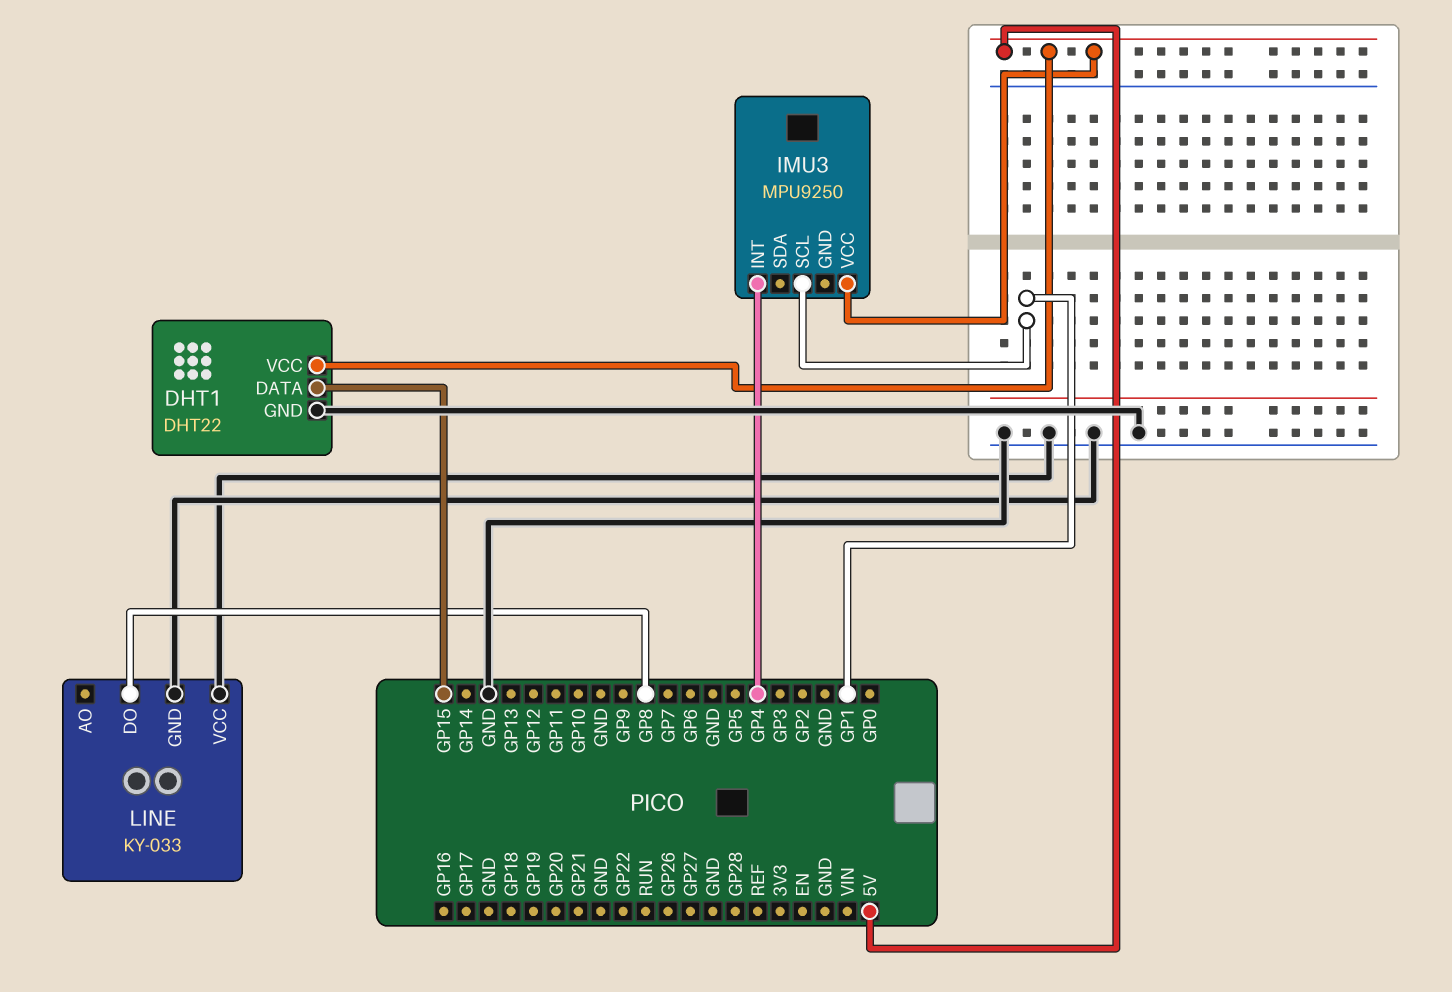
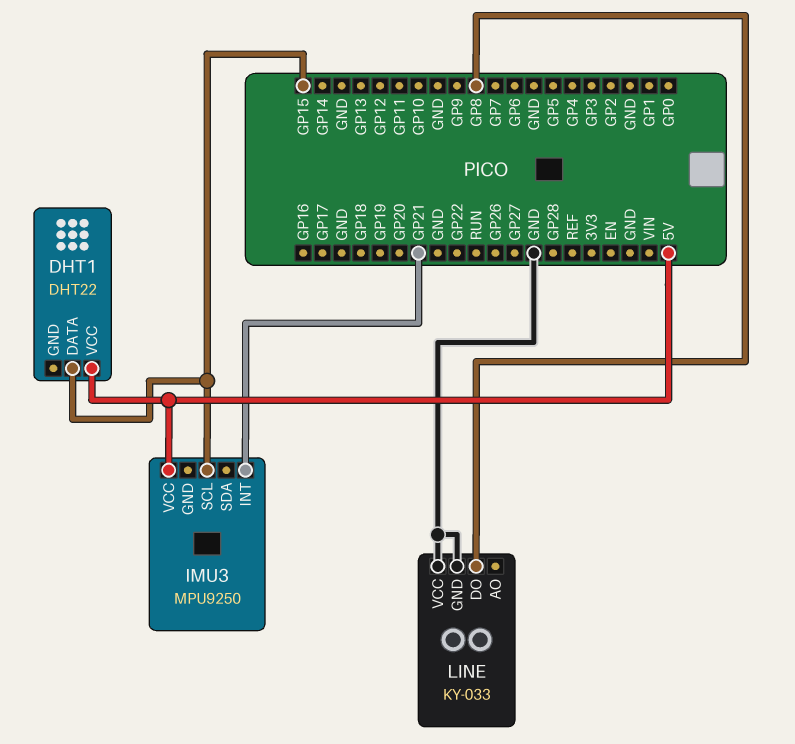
DHT1 pin GND: GND -> none
IMU3 pin INT: GP4 -> GP21
IMU3 pin SCL: GP1 -> GP15

